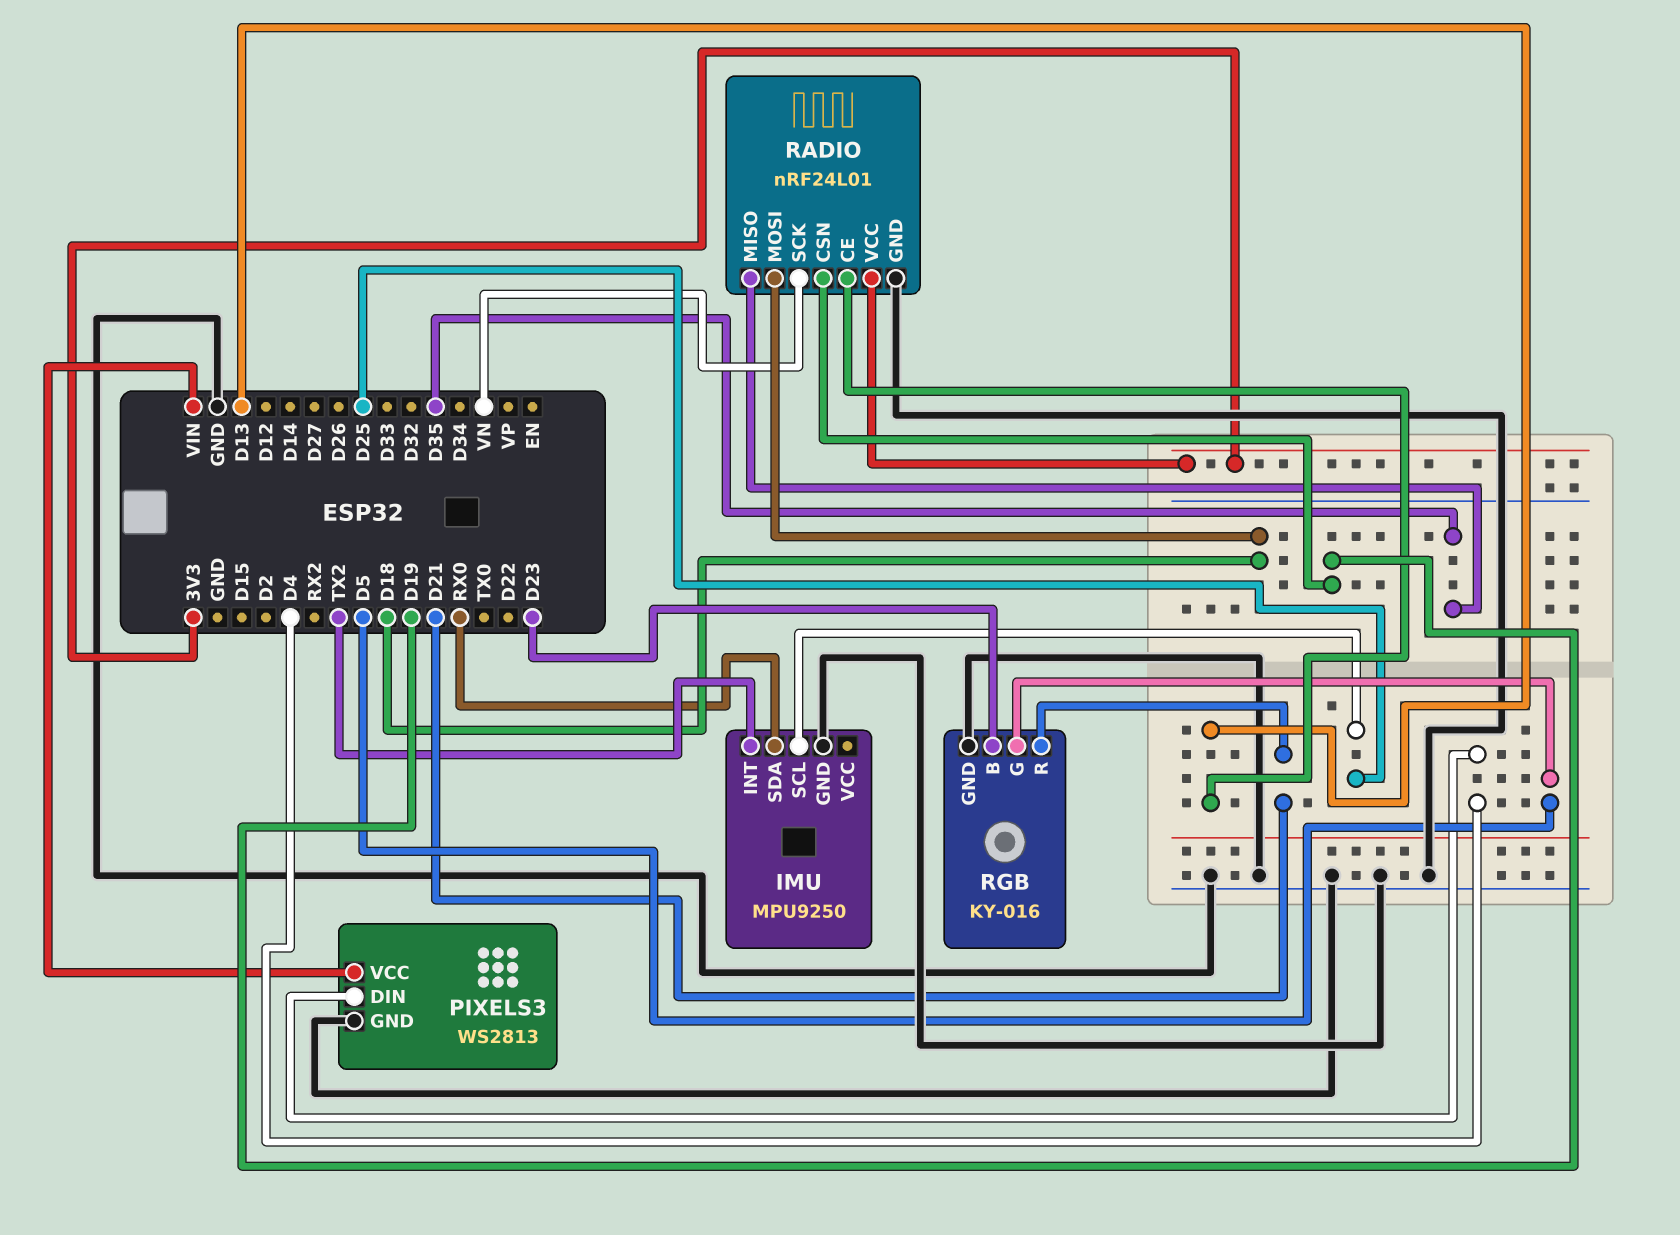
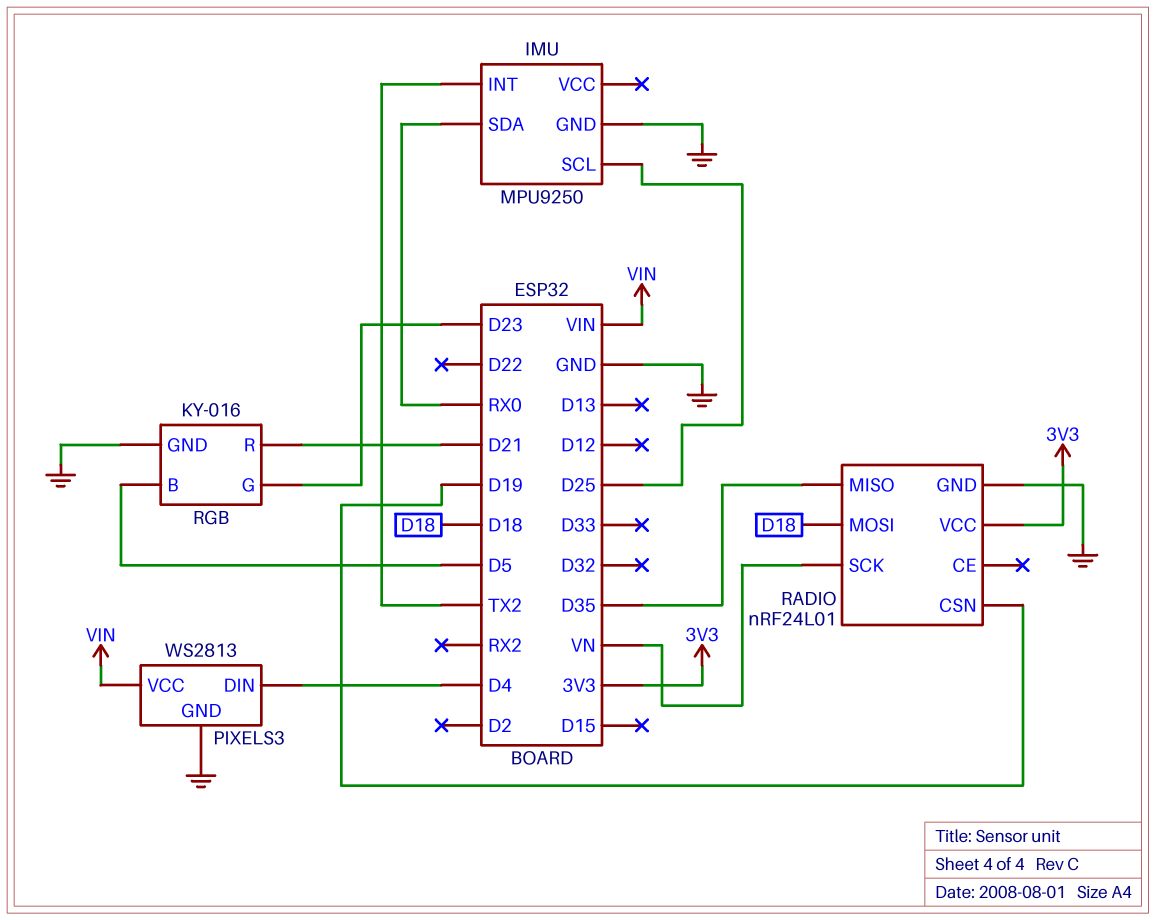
RADIO pin CE: D13 -> none
RGB pin B: D23 -> D5
RGB pin G: D5 -> D23

